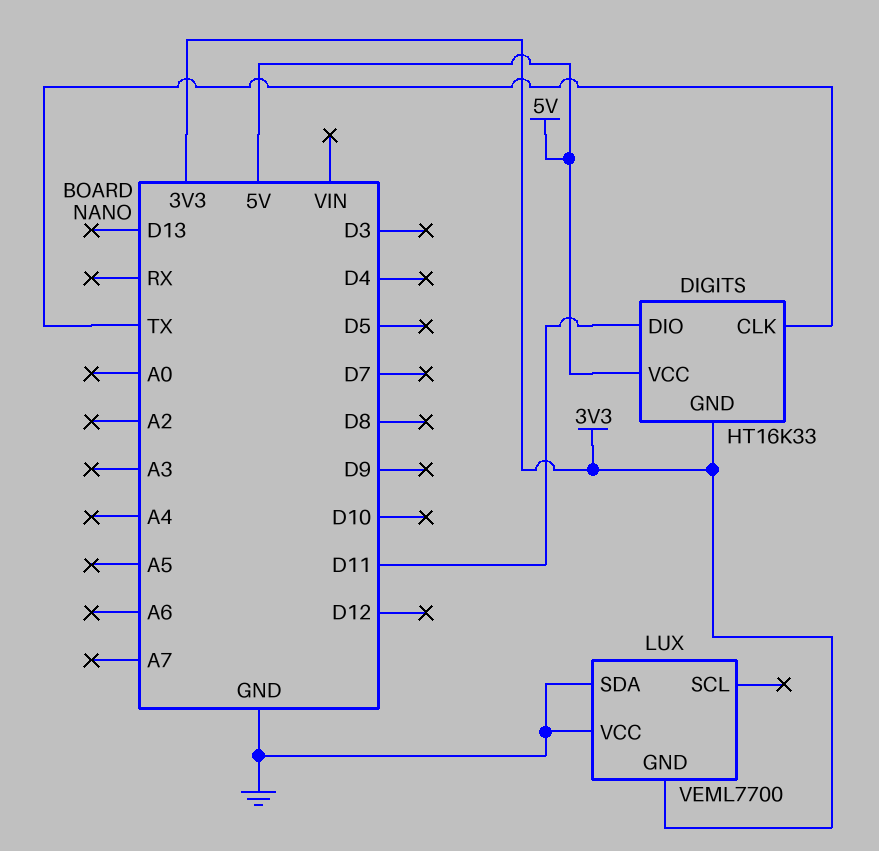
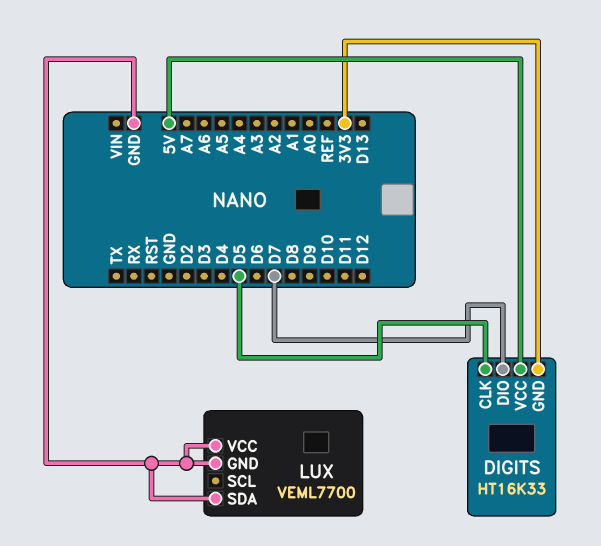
DIGITS pin CLK: TX -> D5
DIGITS pin DIO: D11 -> D7
LUX pin GND: 3V3 -> GND

